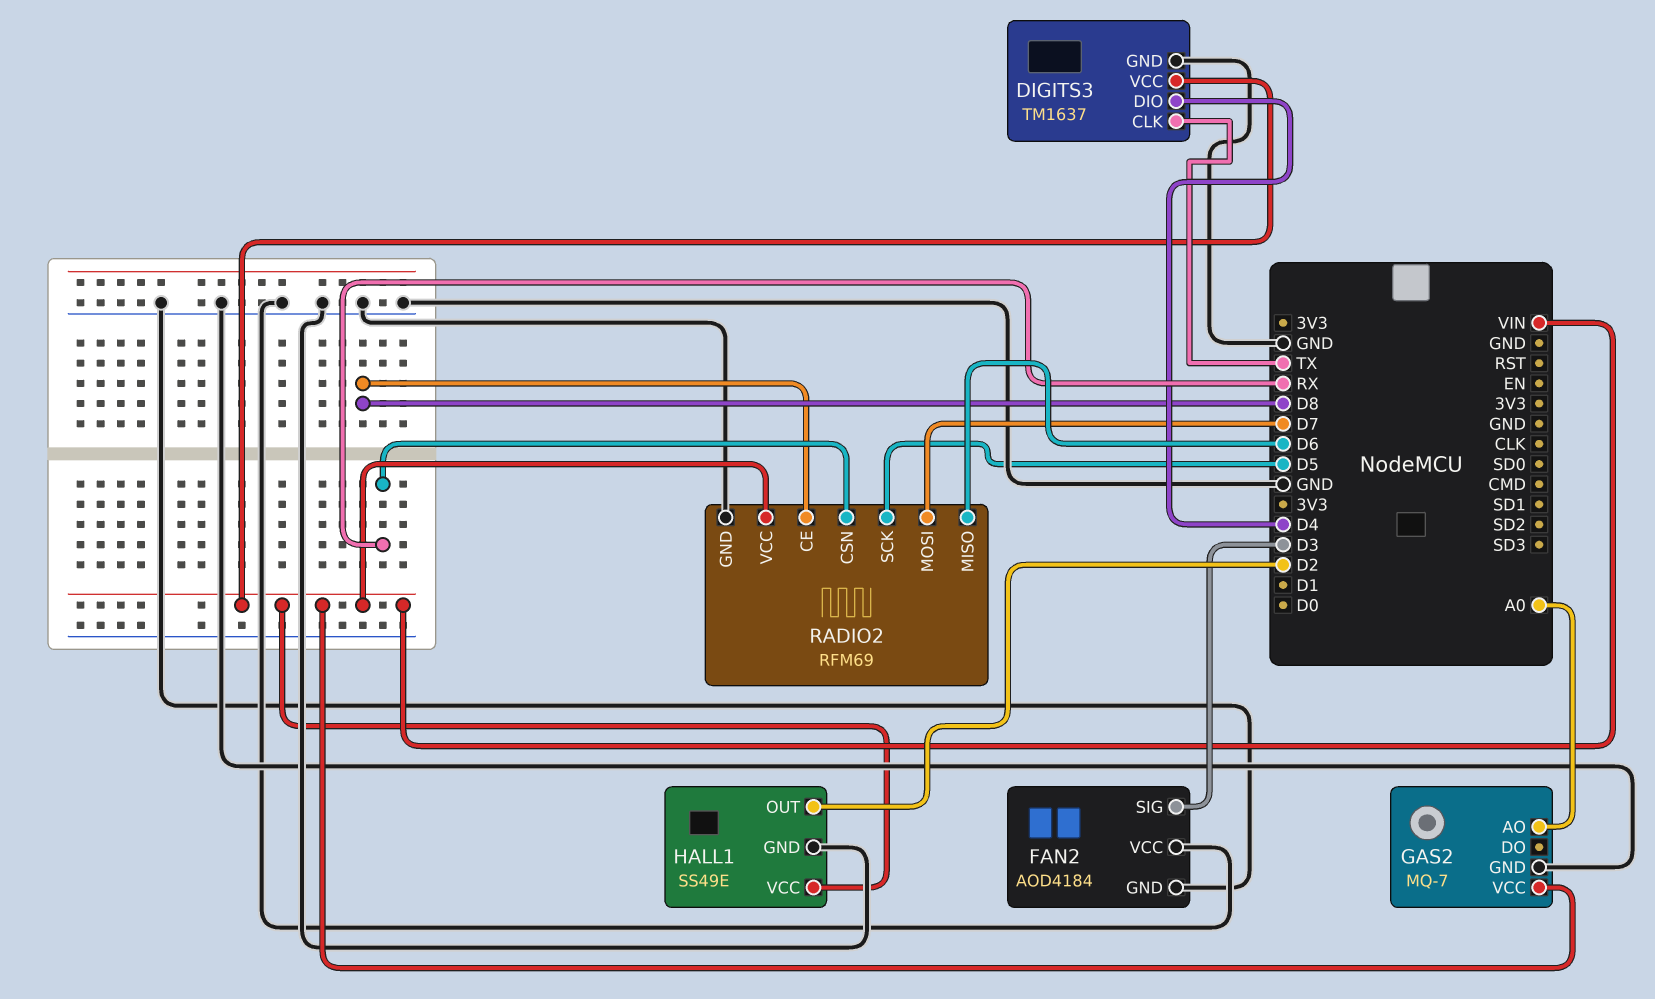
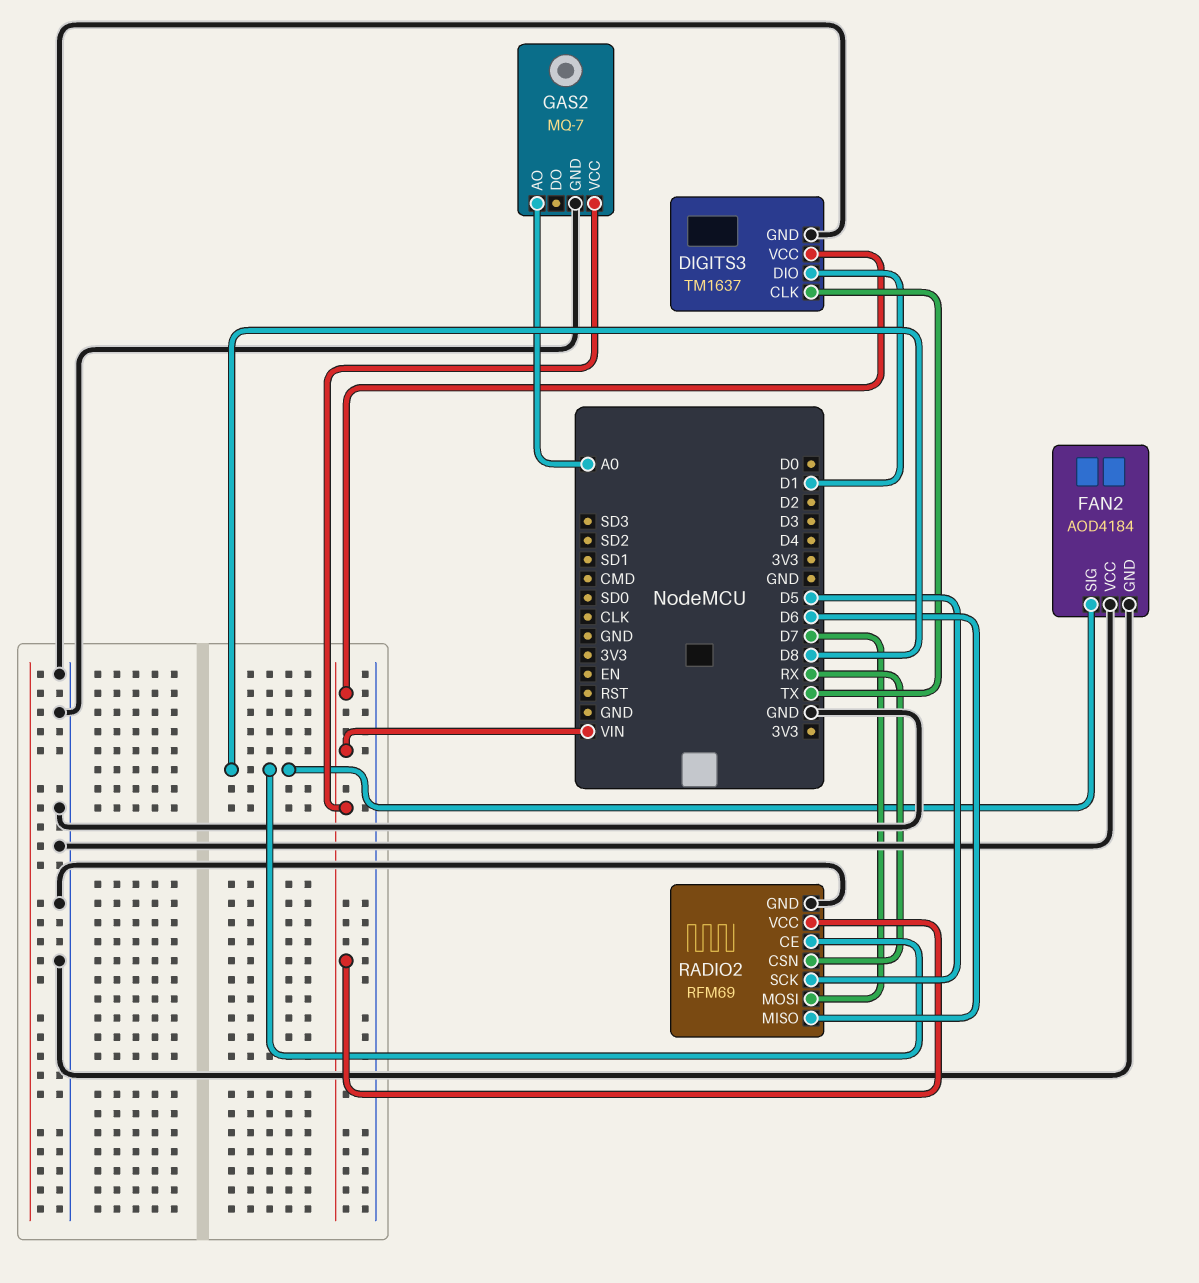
DIGITS3 pin DIO: D4 -> D1
FAN2 pin SIG: D3 -> D8
HALL1: SS49E -> none
HALL1 pin GND: GND -> none
HALL1 pin OUT: D2 -> none
HALL1 pin VCC: VIN -> none

